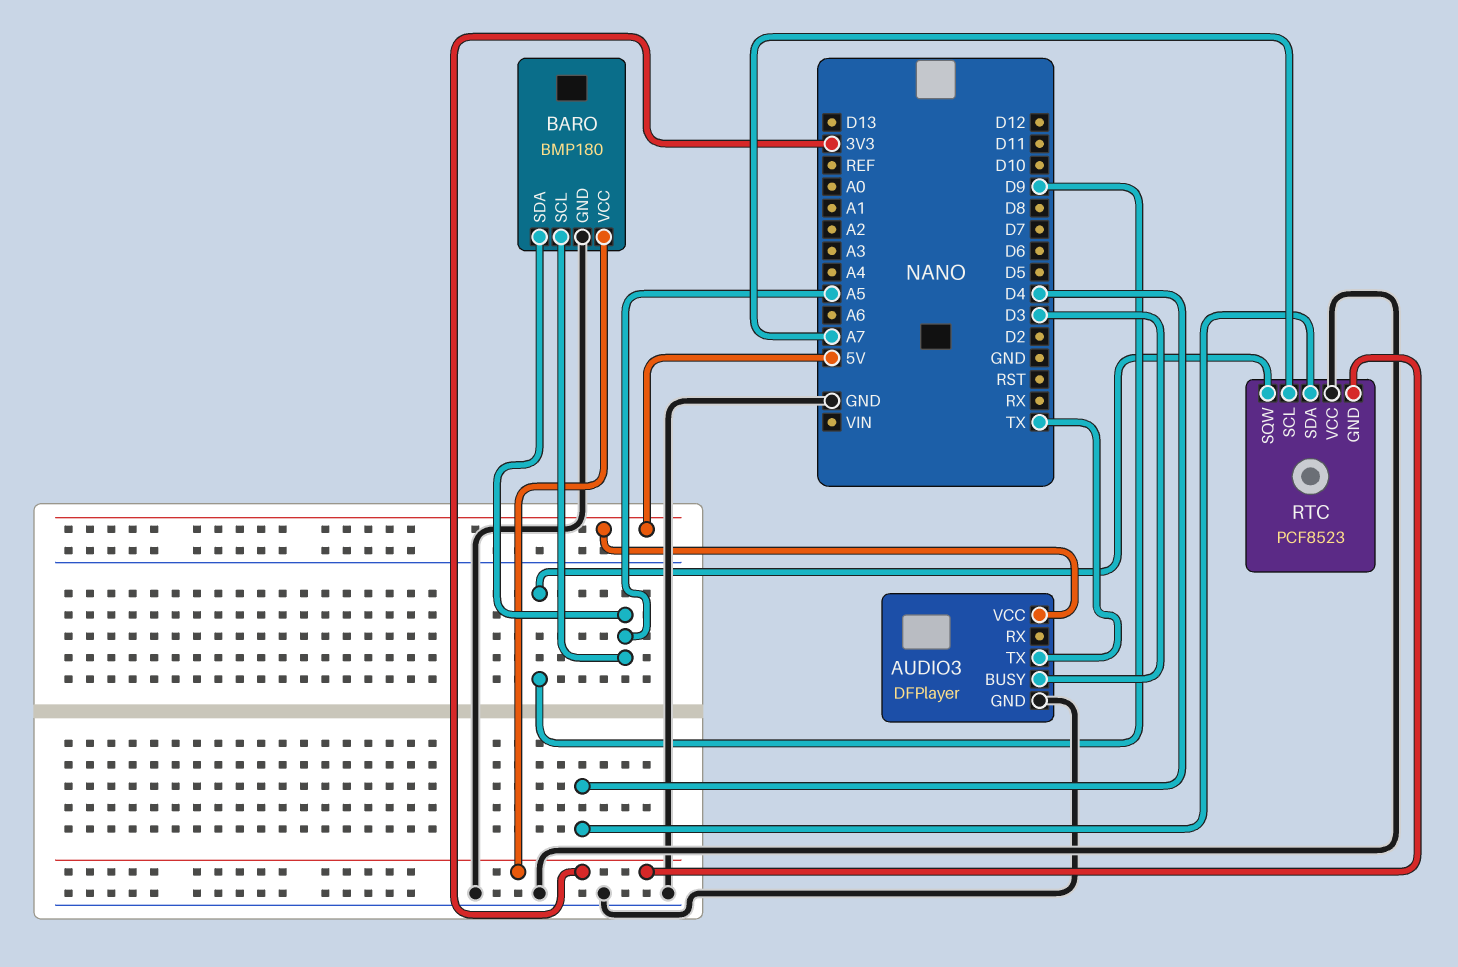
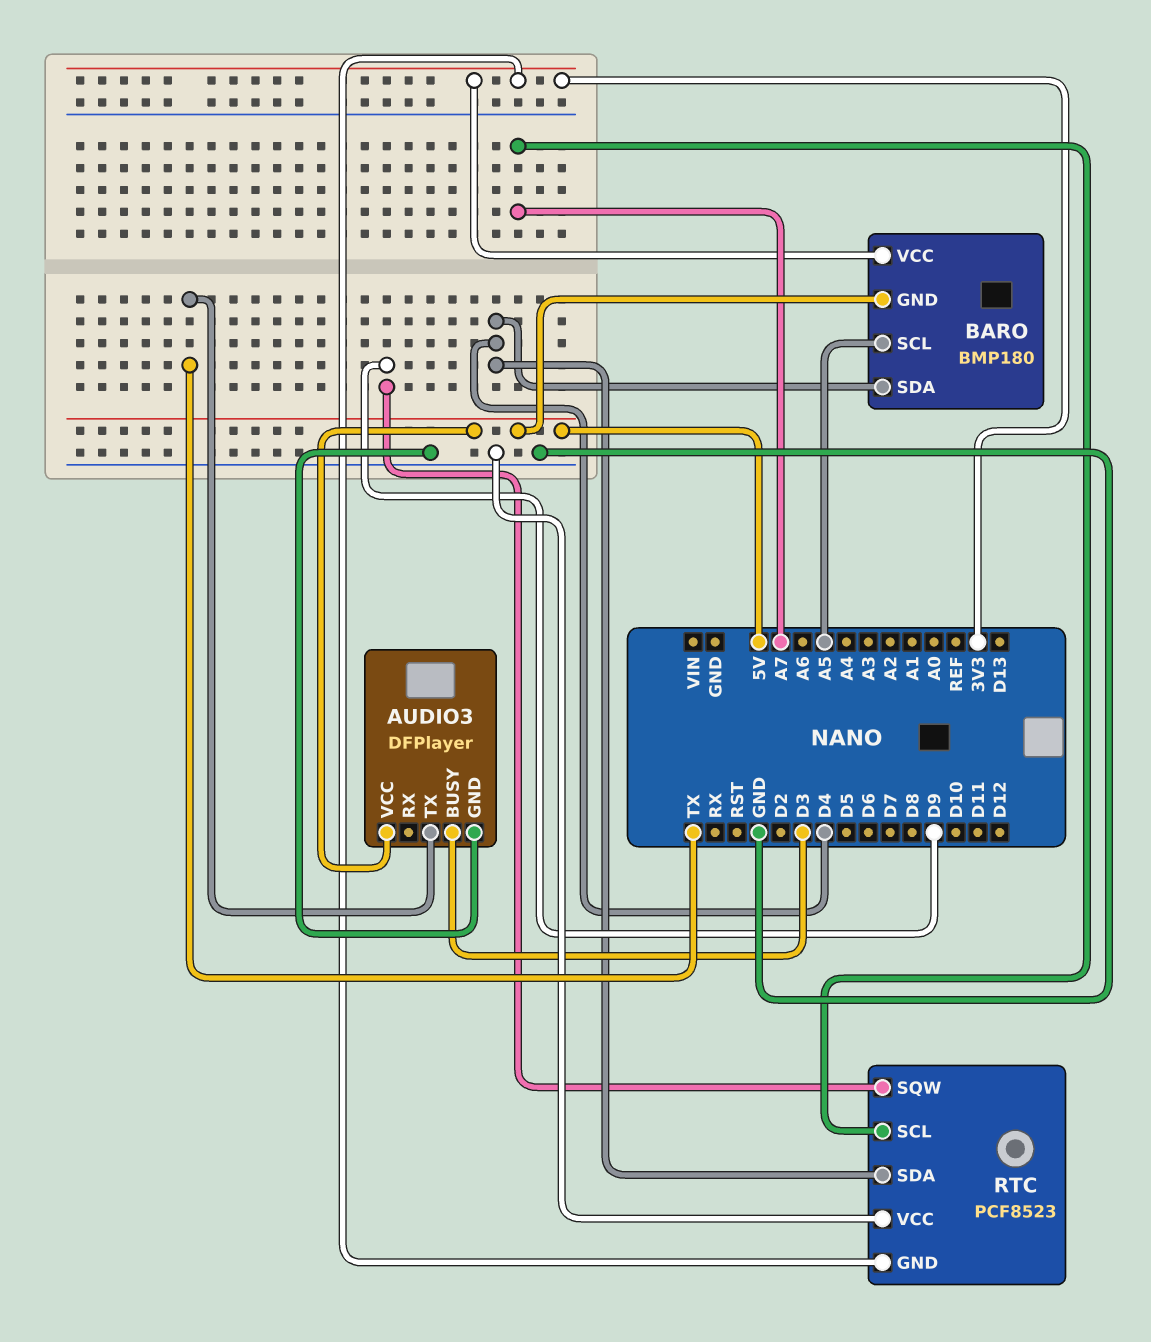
BARO pin GND: GND -> 5V
BARO pin SDA: A5 -> D4

